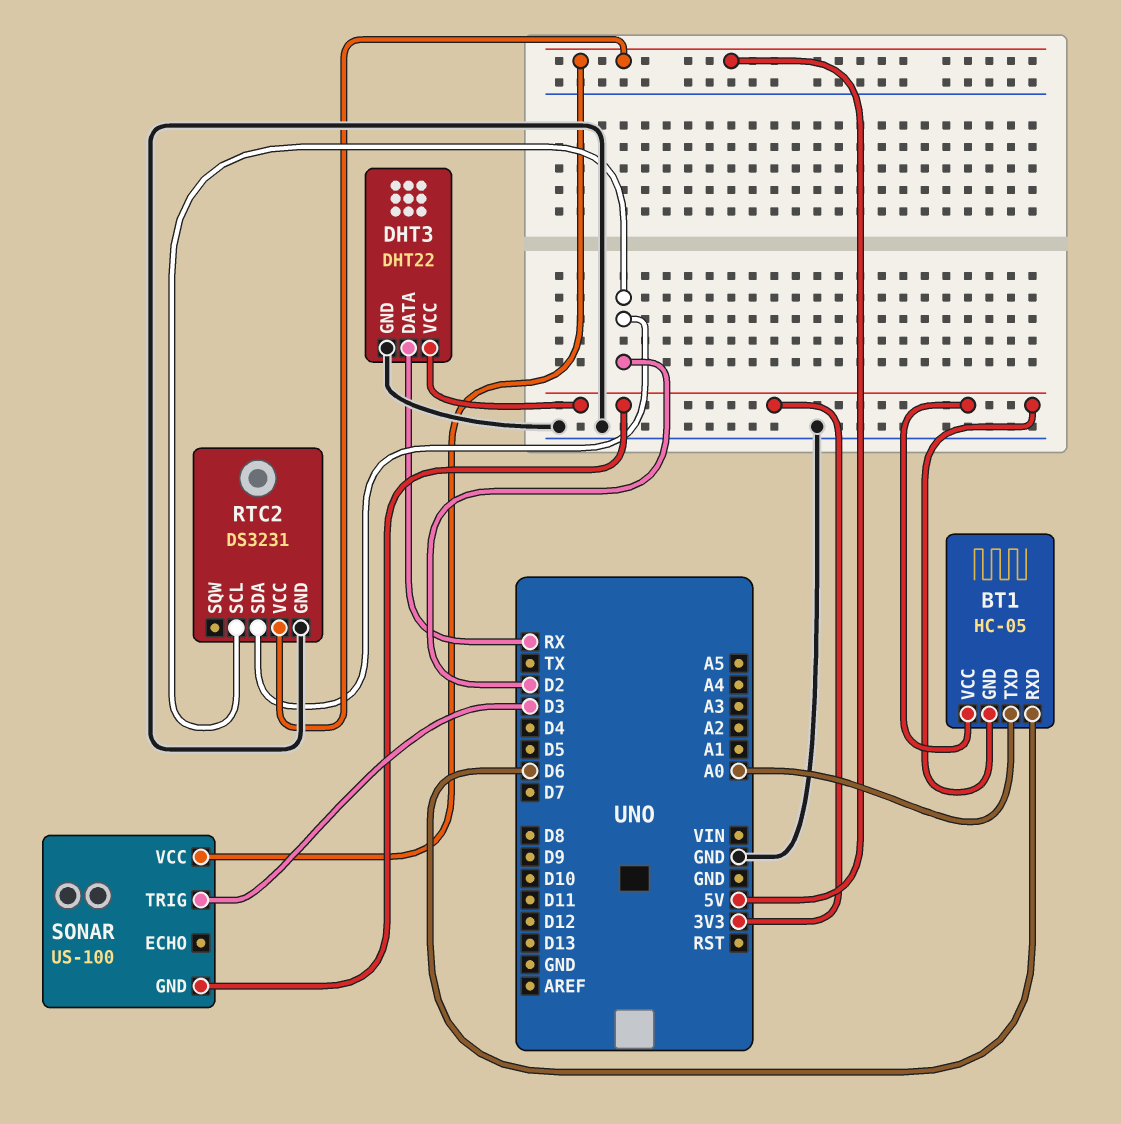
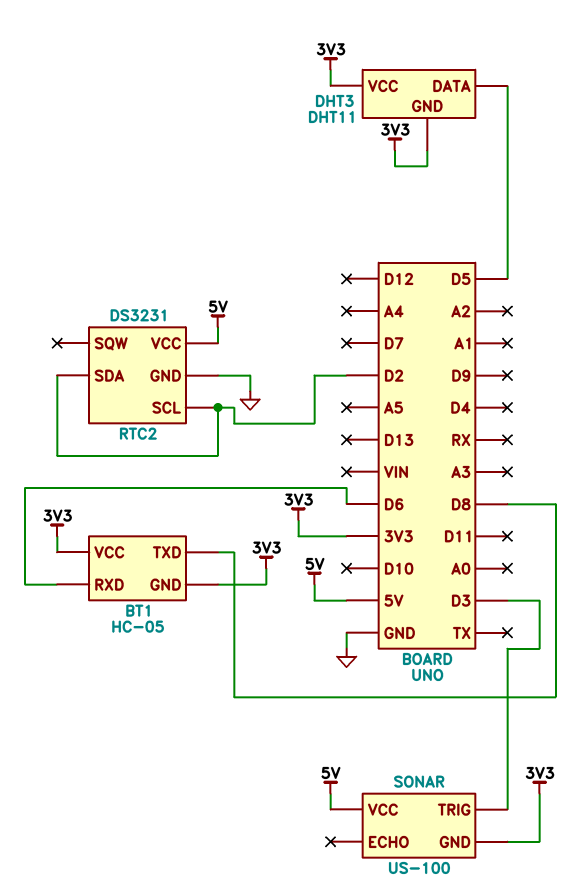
BT1 pin TXD: A0 -> D8
DHT3: DHT22 -> DHT11
DHT3 pin DATA: RX -> D5
DHT3 pin GND: GND -> 3V3

